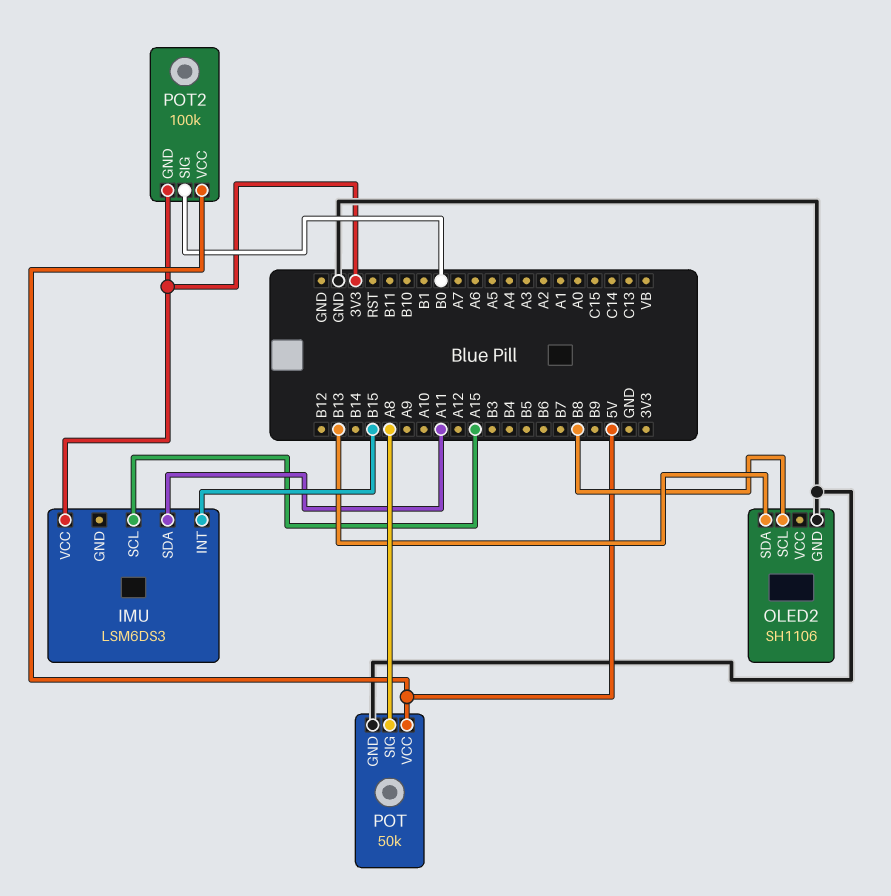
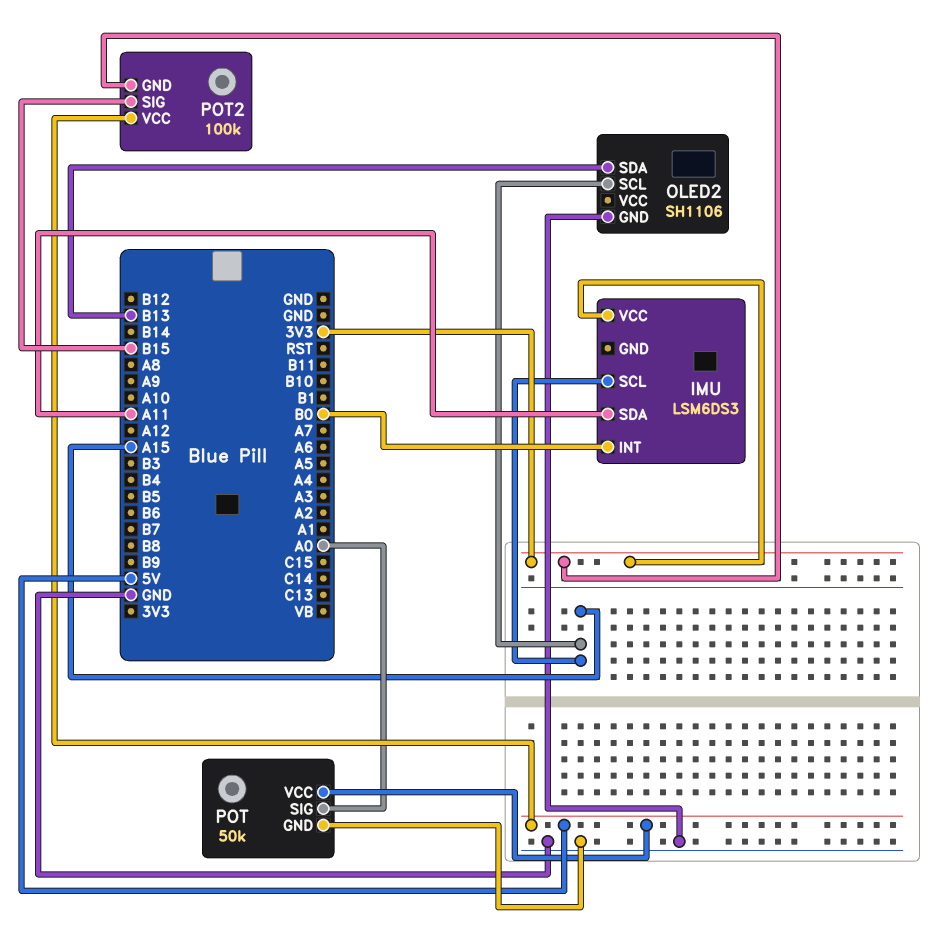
IMU pin INT: B15 -> B0
OLED2 pin SCL: B8 -> A15
POT pin SIG: A8 -> A0
POT2 pin SIG: B0 -> B15

